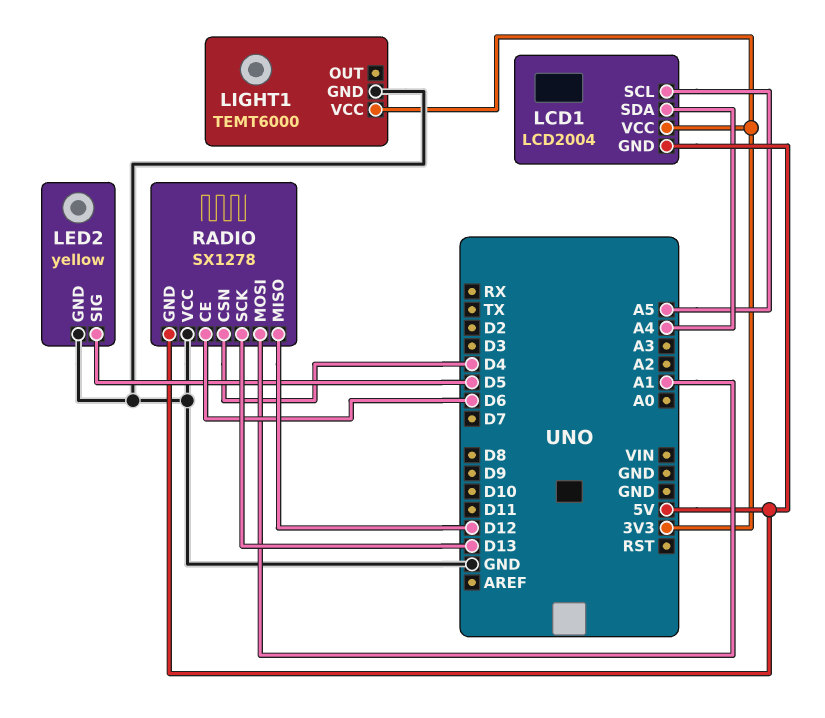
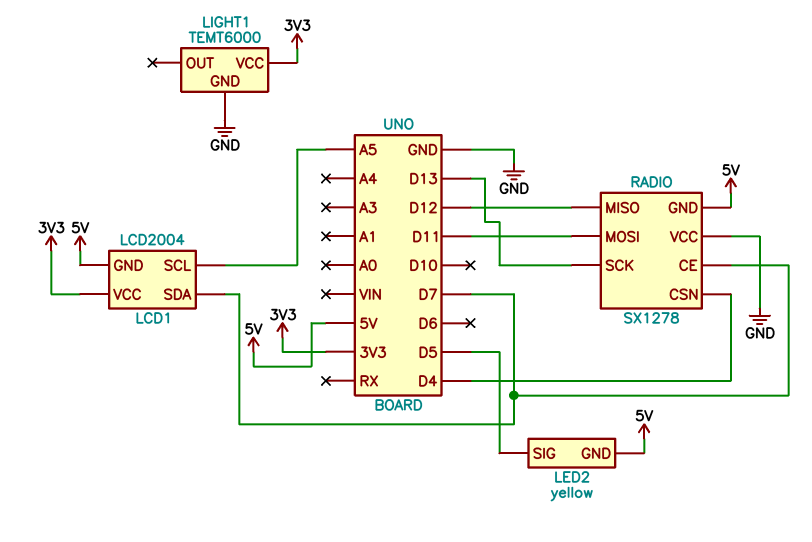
LCD1 pin SDA: A4 -> D7
LED2 pin GND: GND -> 5V
RADIO pin CE: D6 -> D7
RADIO pin MOSI: A1 -> D11

